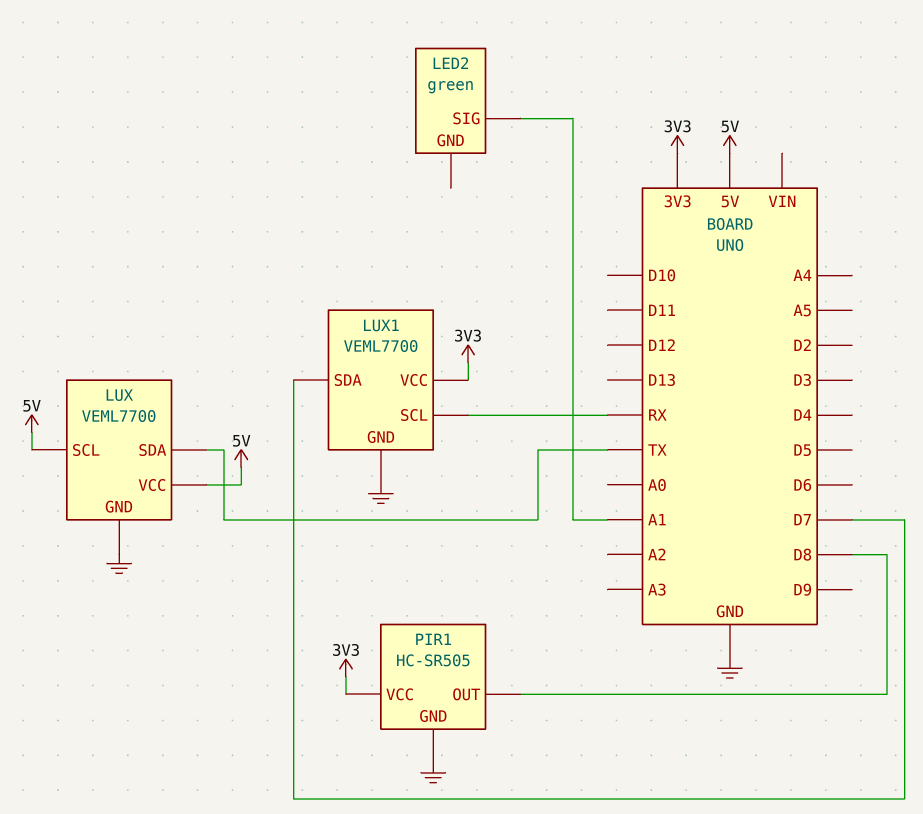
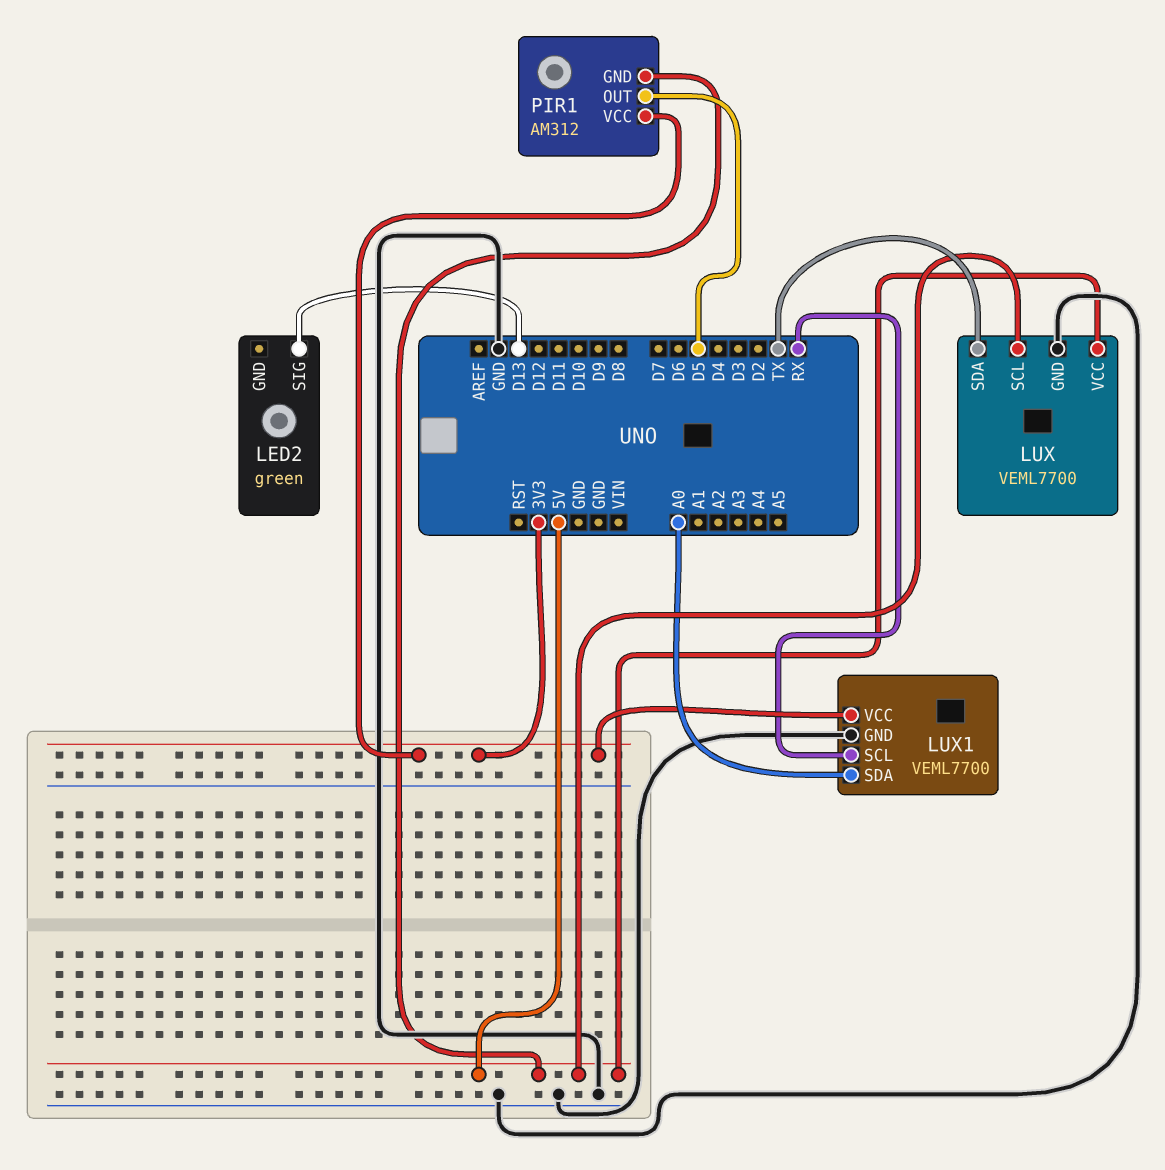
LED2 pin SIG: A1 -> D13
LUX1 pin SDA: D7 -> A0
PIR1: HC-SR505 -> AM312
PIR1 pin GND: GND -> 5V
PIR1 pin OUT: D8 -> D5

